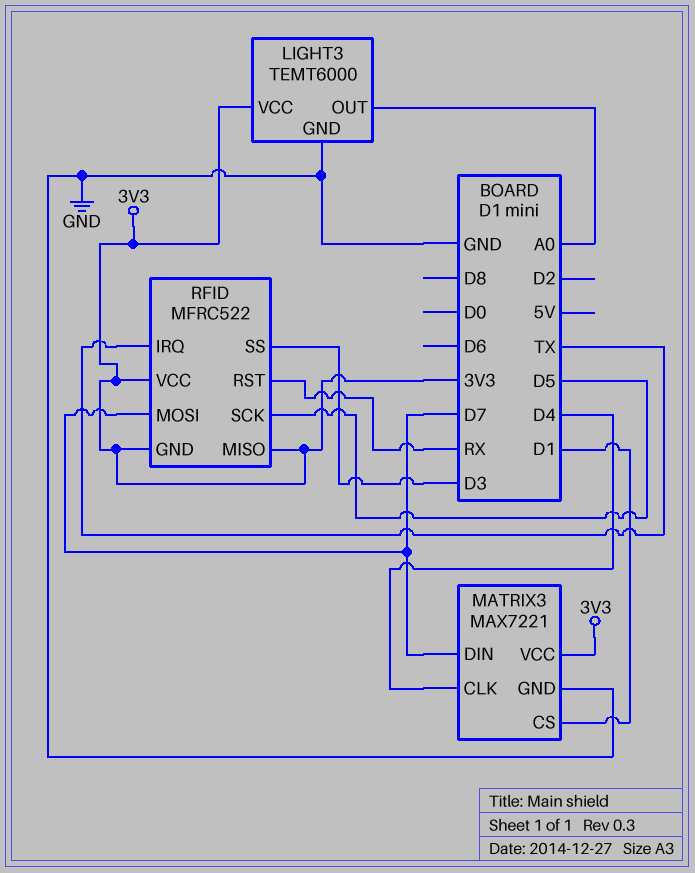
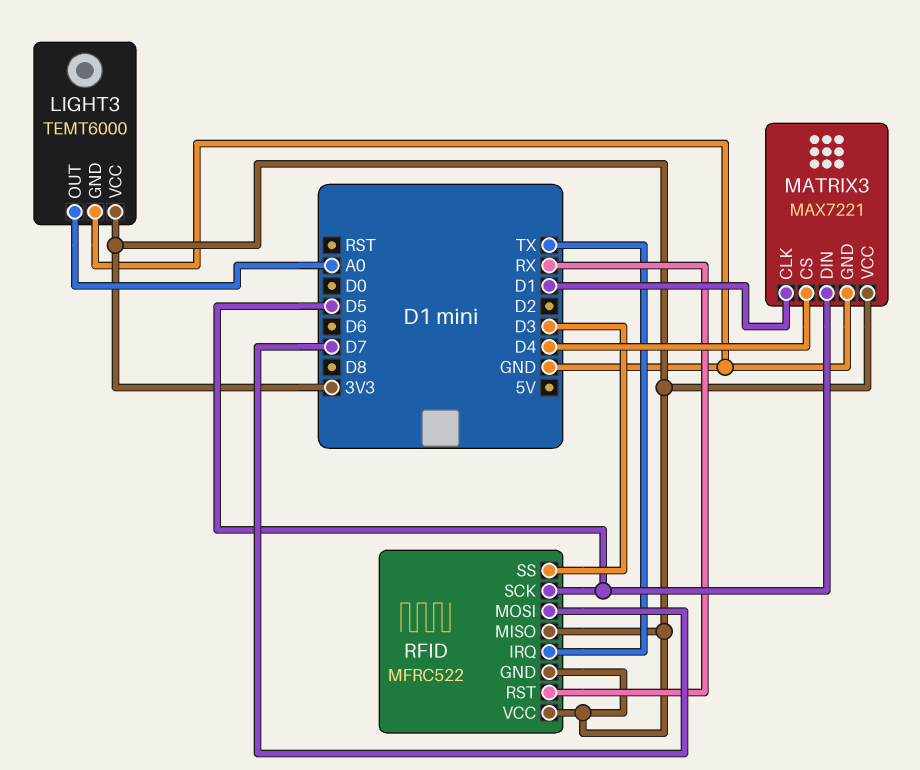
MATRIX3 pin CLK: D4 -> D1
MATRIX3 pin CS: D1 -> D4
MATRIX3 pin DIN: D7 -> D5

